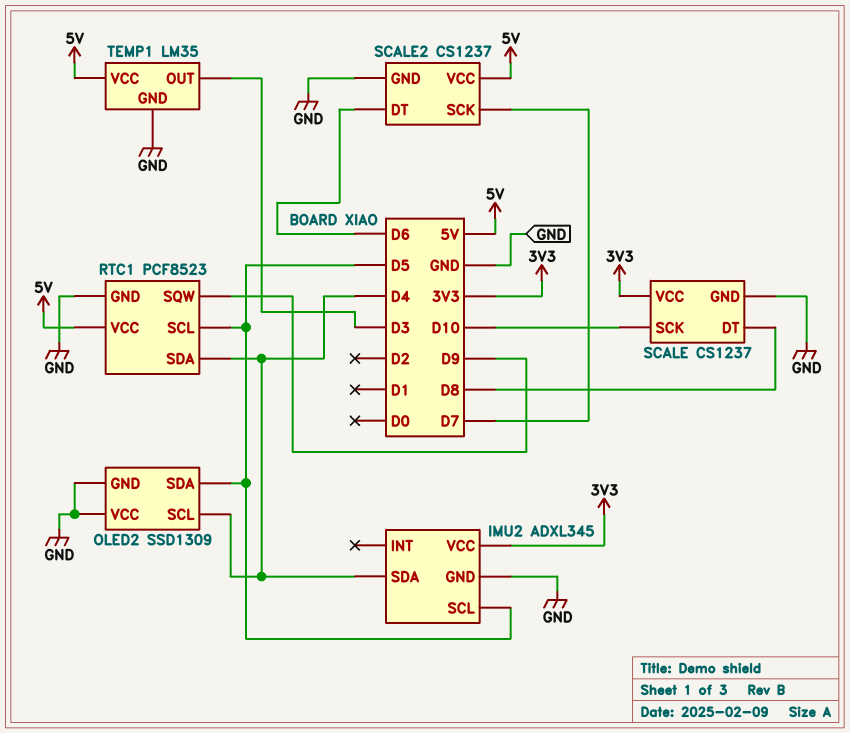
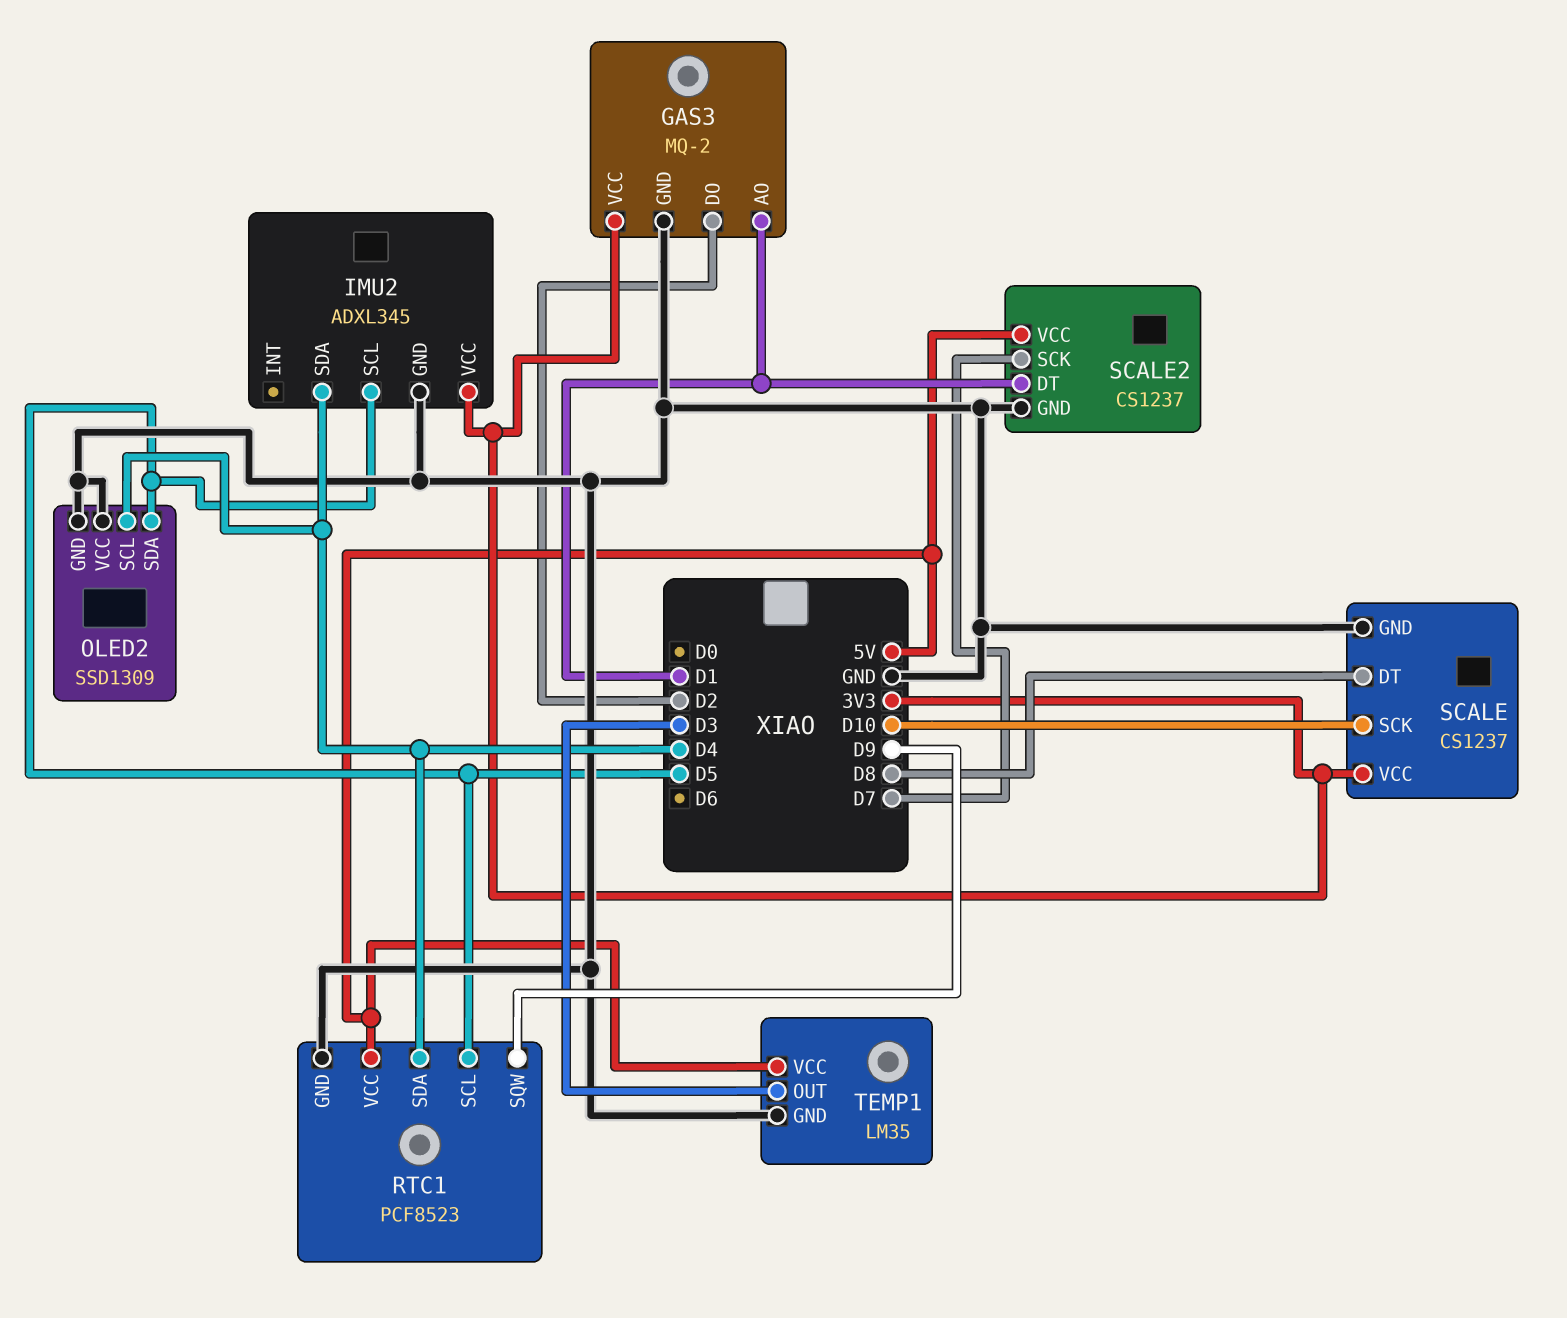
GAS3: none -> MQ-2
GAS3 pin AO: none -> D1
GAS3 pin DO: none -> D2
GAS3 pin GND: none -> GND
GAS3 pin VCC: none -> 3V3
SCALE2 pin DT: D6 -> D1

